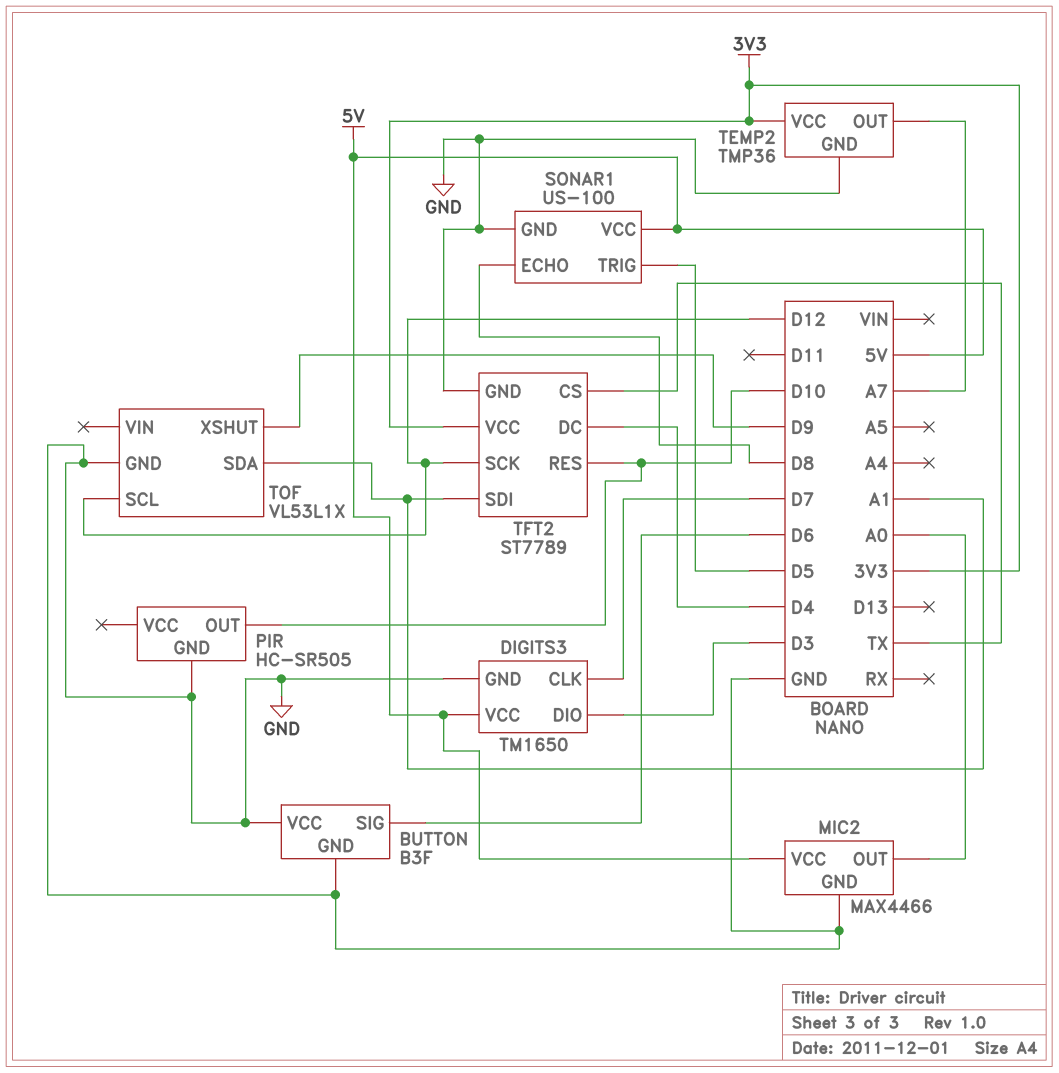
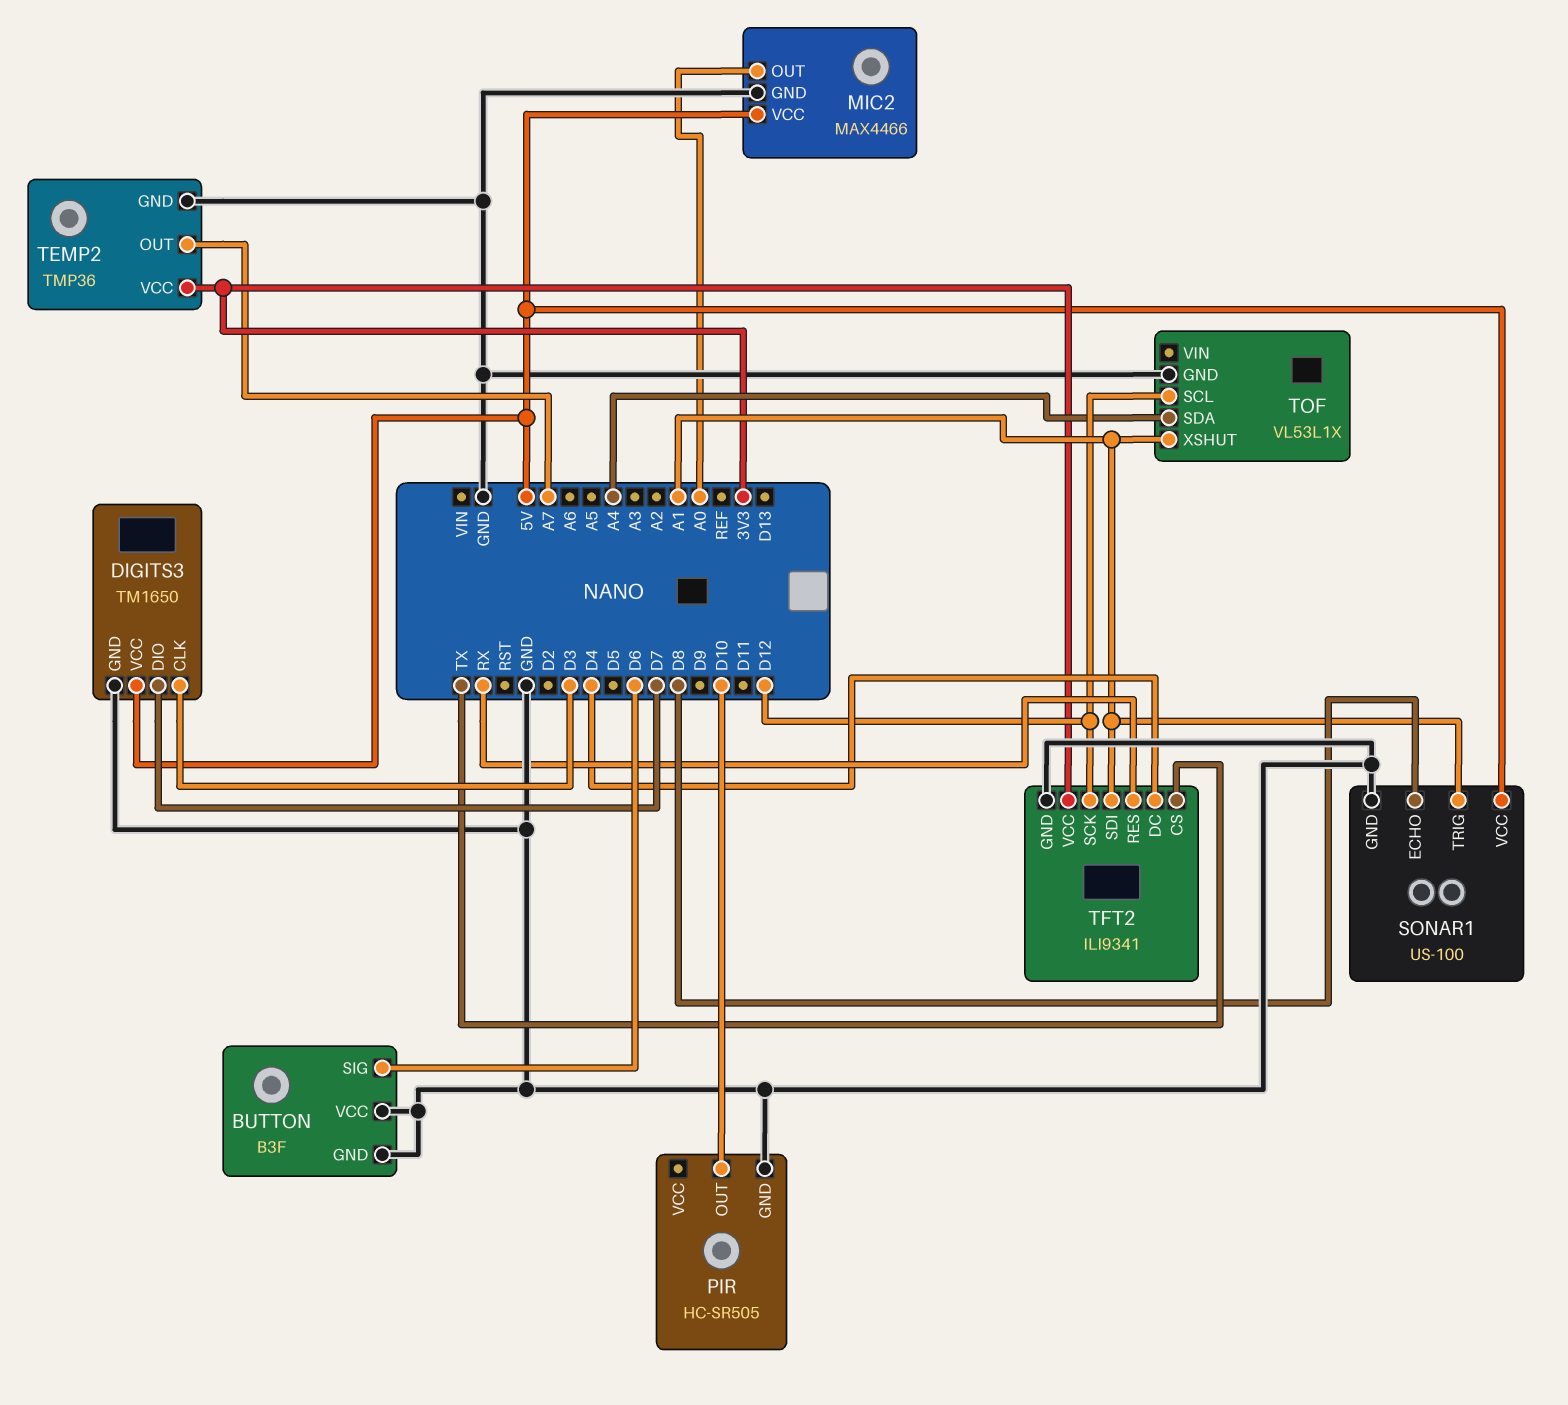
DIGITS3 pin CLK: D7 -> D3
DIGITS3 pin DIO: D3 -> D7
SONAR1 pin TRIG: D5 -> A1
TFT2: ST7789 -> ILI9341
TFT2 pin RES: D10 -> RX
TOF pin SDA: A1 -> A4
TOF pin XSHUT: D9 -> A1

